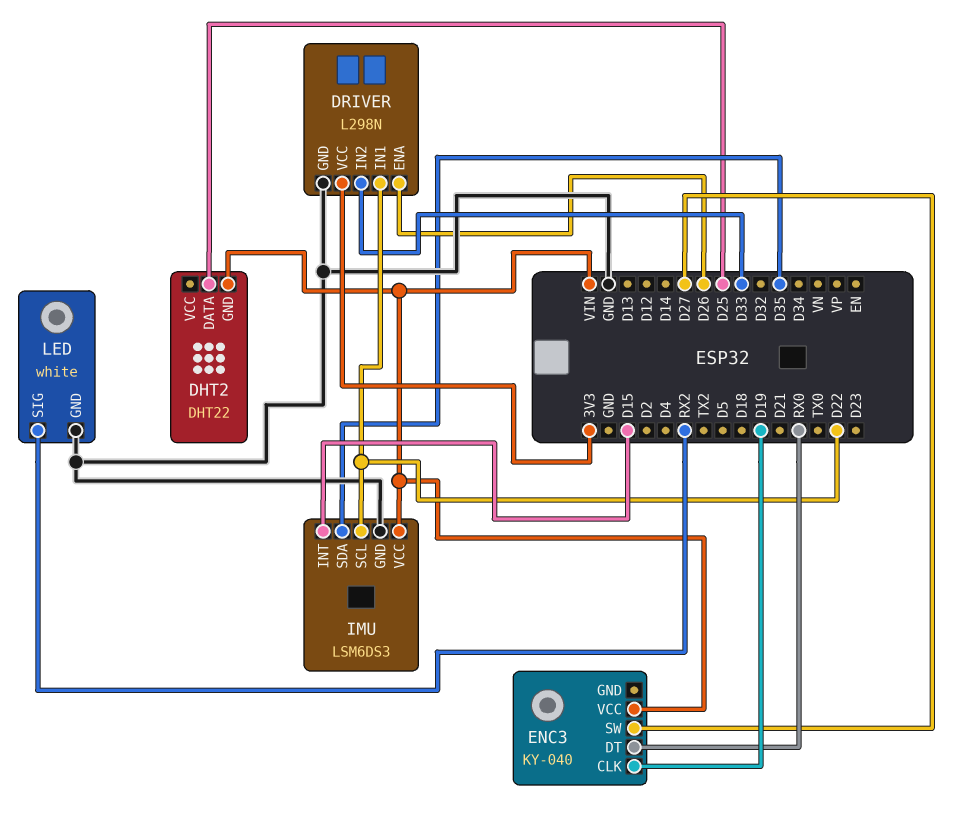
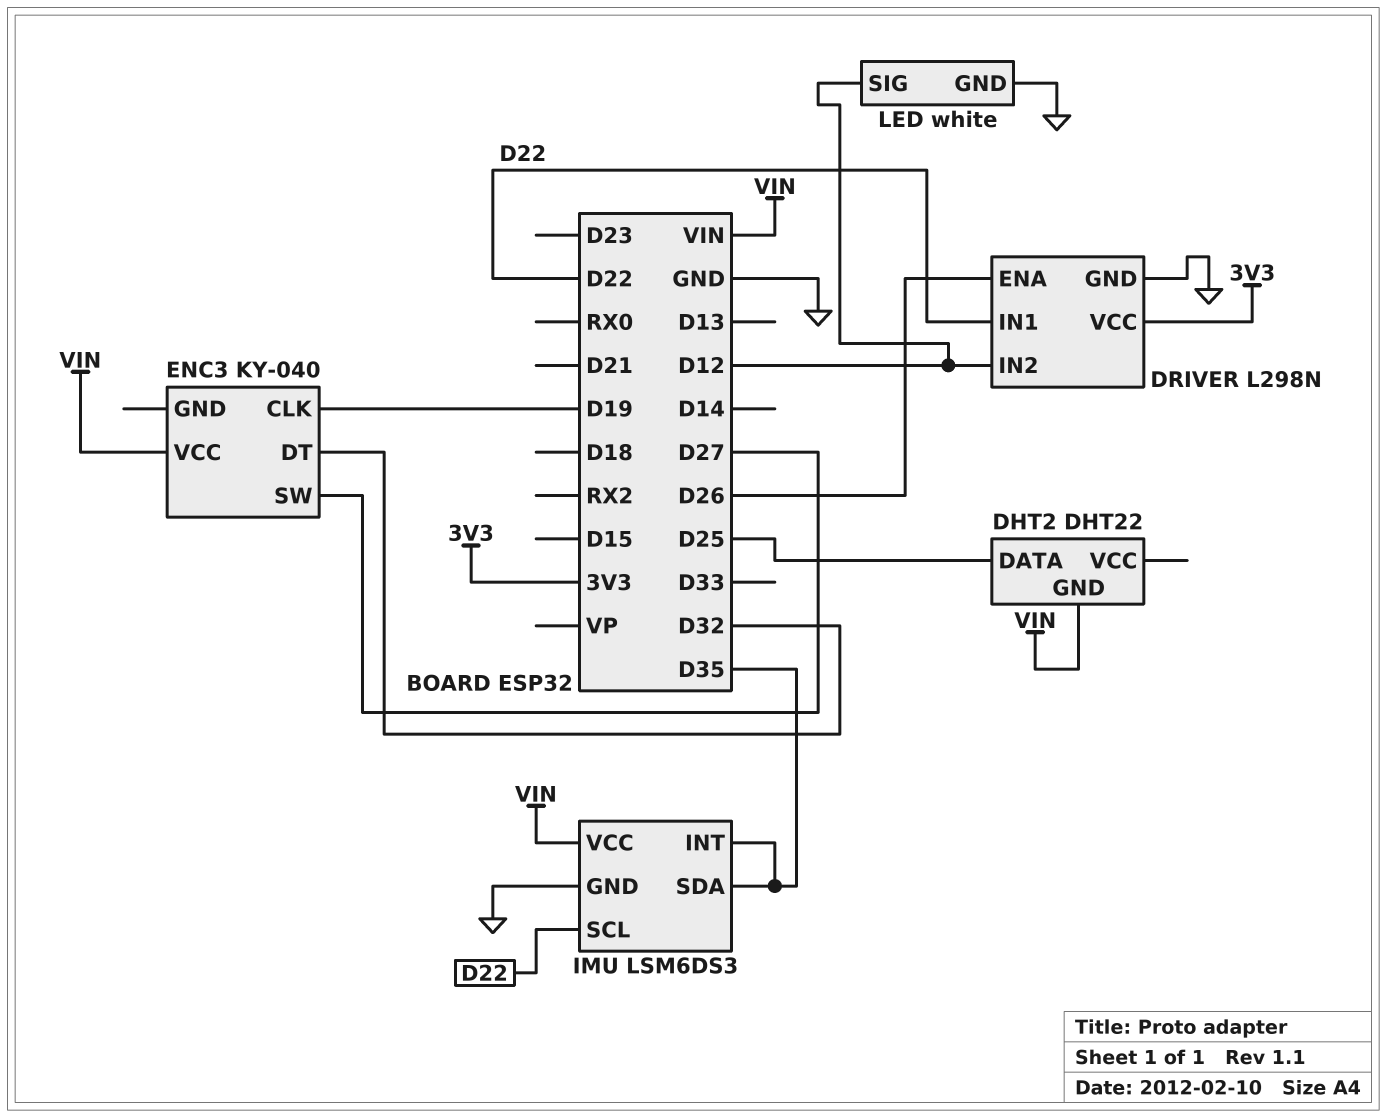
DRIVER pin IN2: D33 -> D12
ENC3 pin DT: RX0 -> D32
IMU pin INT: D15 -> D35
LED pin SIG: RX2 -> D12

